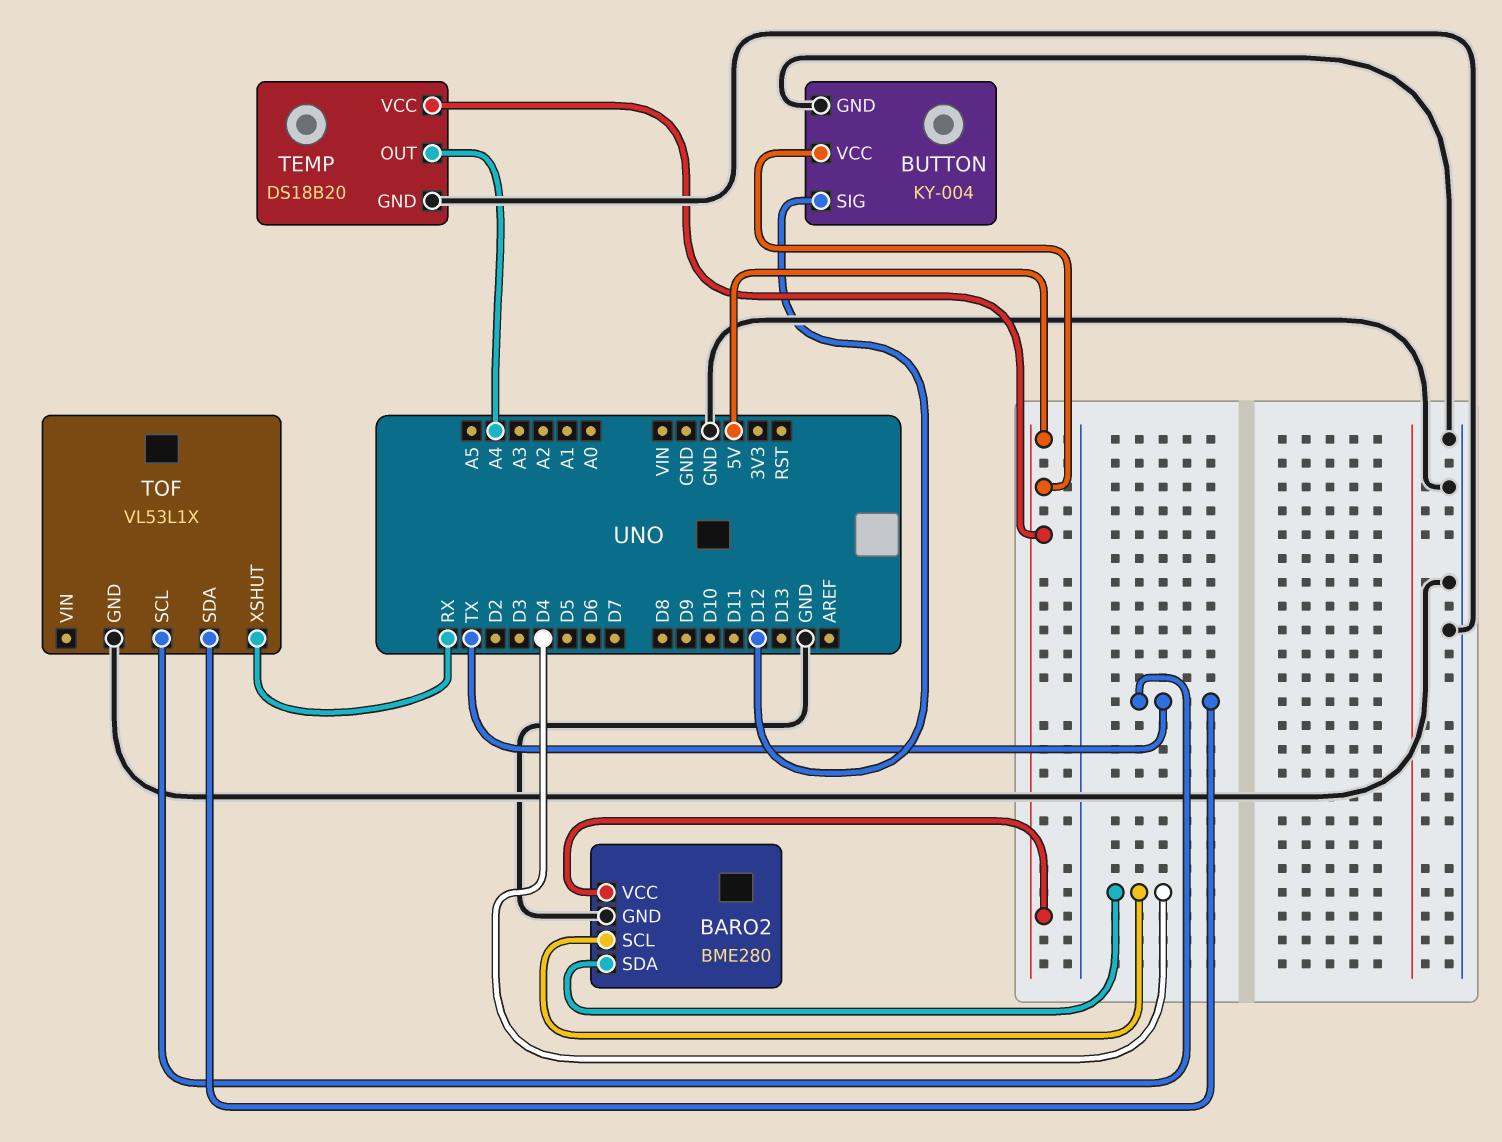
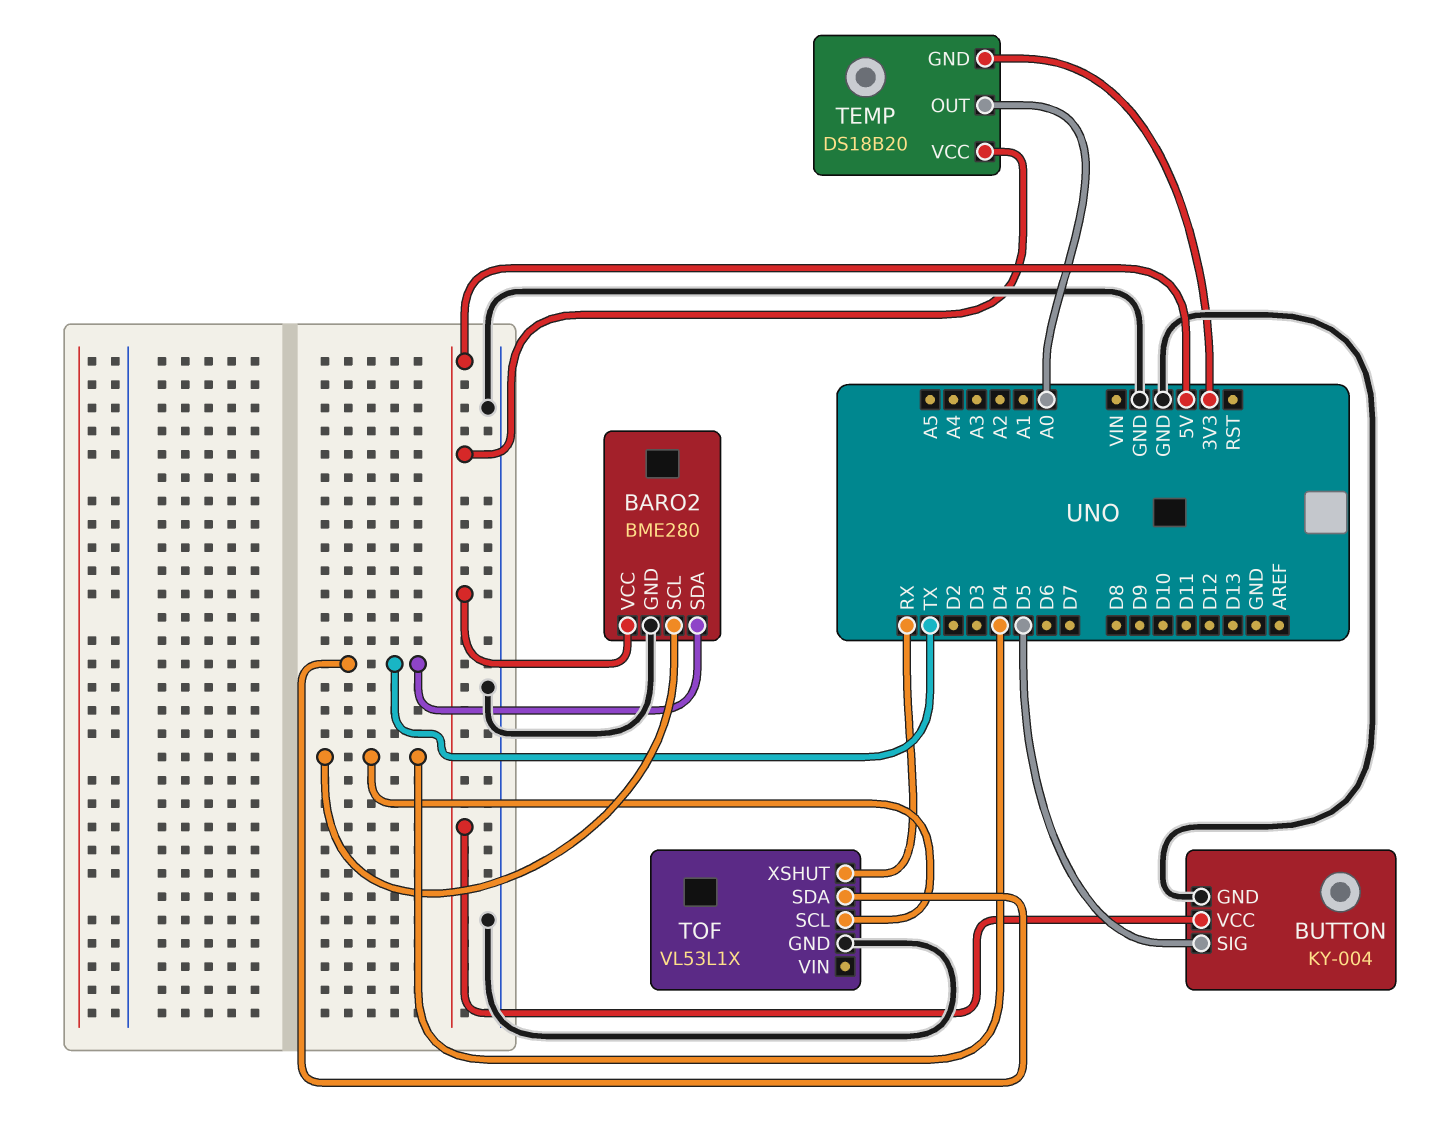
BARO2 pin SDA: D4 -> TX
BUTTON pin SIG: D12 -> D5
TEMP pin GND: GND -> 3V3
TEMP pin OUT: A4 -> A0
TOF pin SCL: TX -> D4

